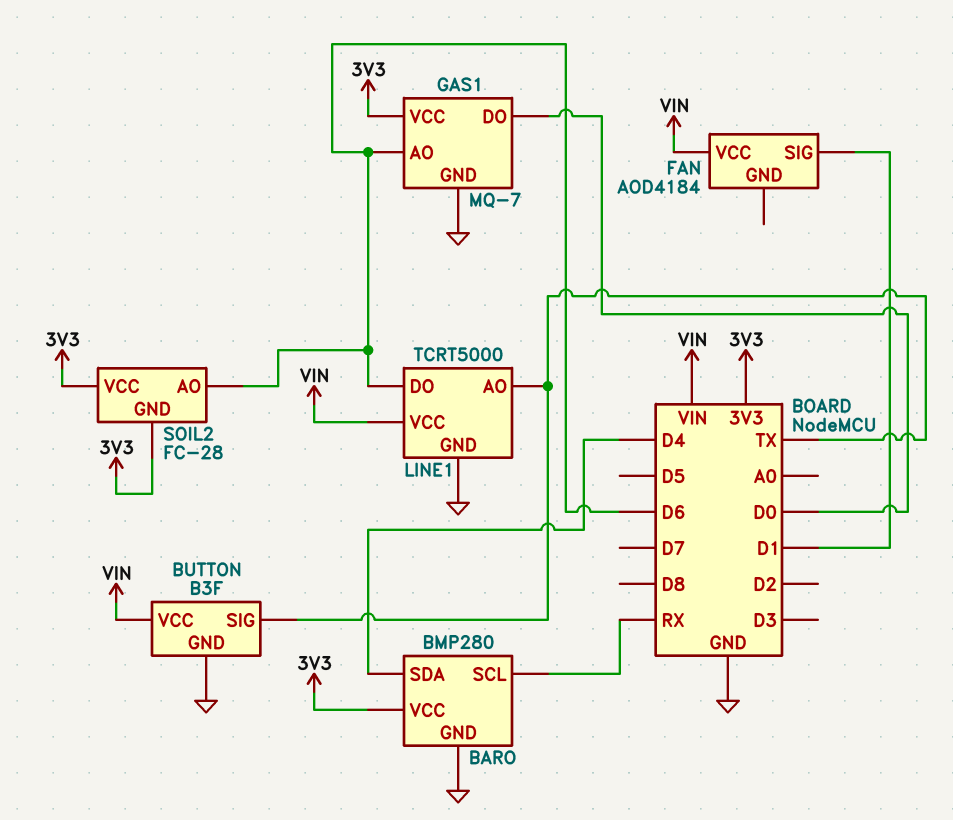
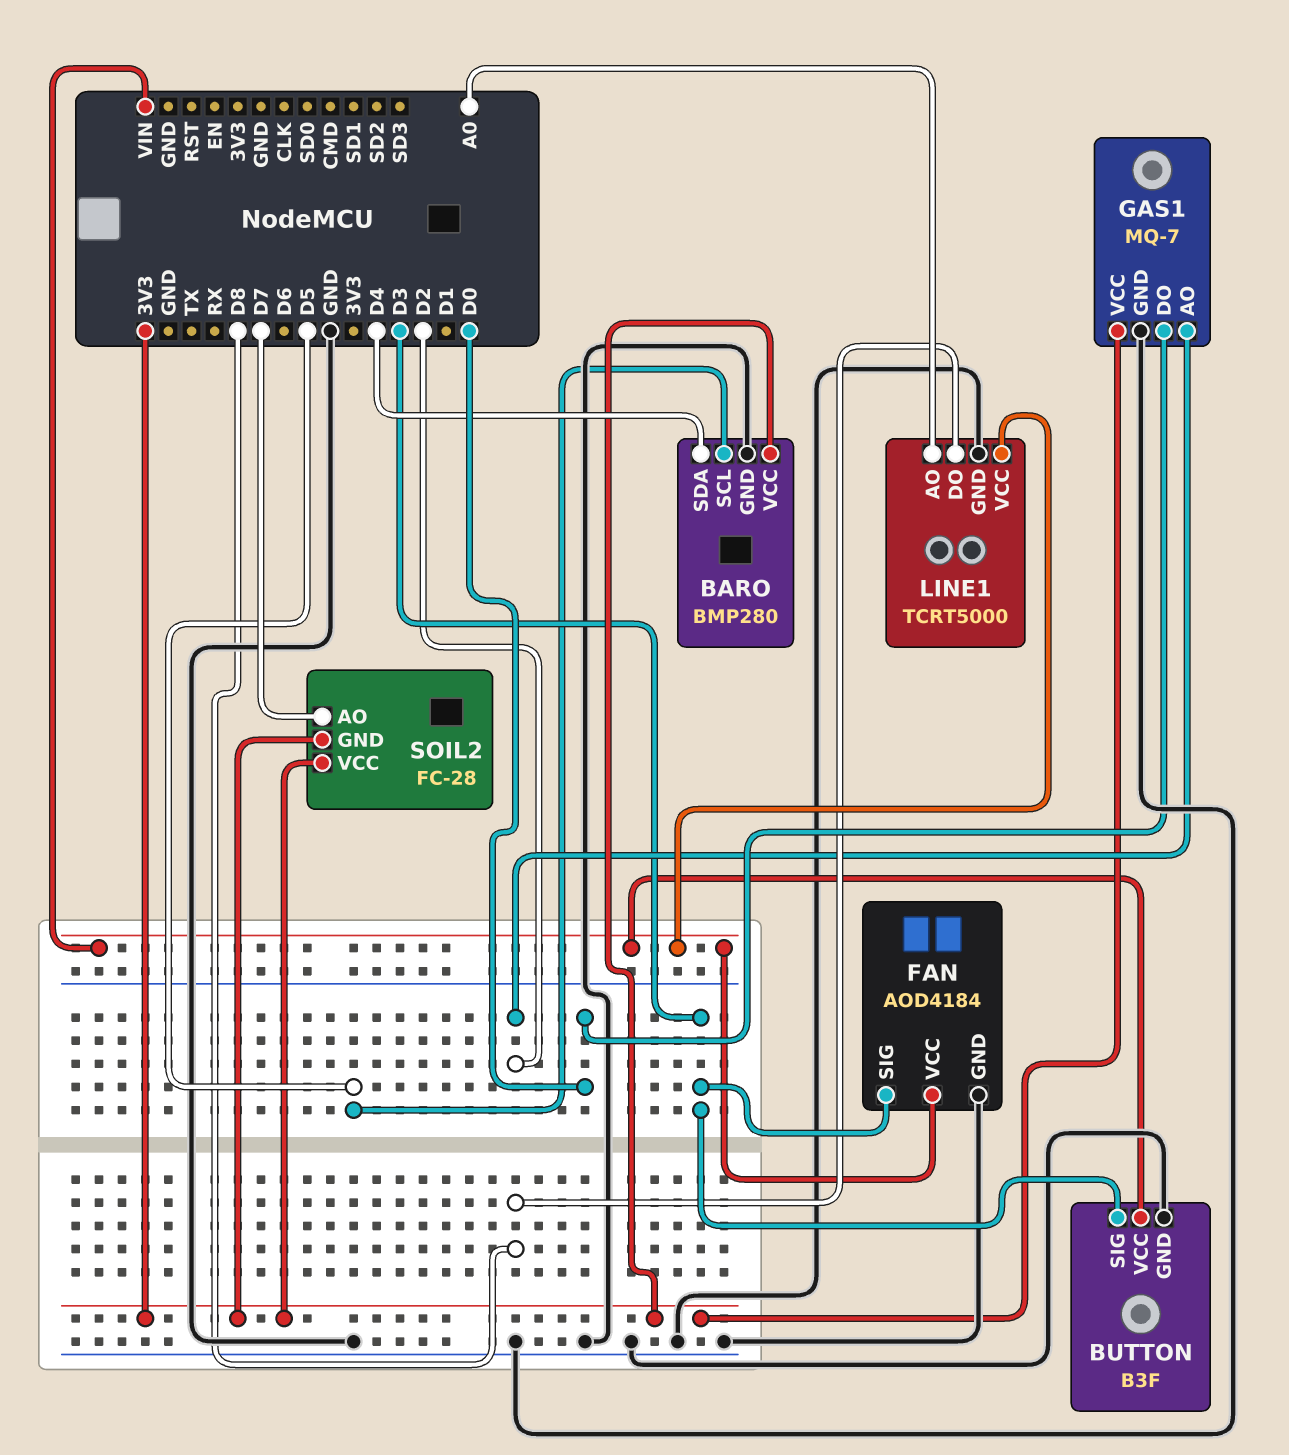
BARO pin SCL: RX -> D5
BUTTON pin SIG: TX -> D3
FAN pin GND: none -> GND
FAN pin SIG: D1 -> D3
GAS1 pin AO: D6 -> D2
LINE1 pin AO: TX -> A0
LINE1 pin DO: D6 -> D8
SOIL2 pin AO: D6 -> D7

